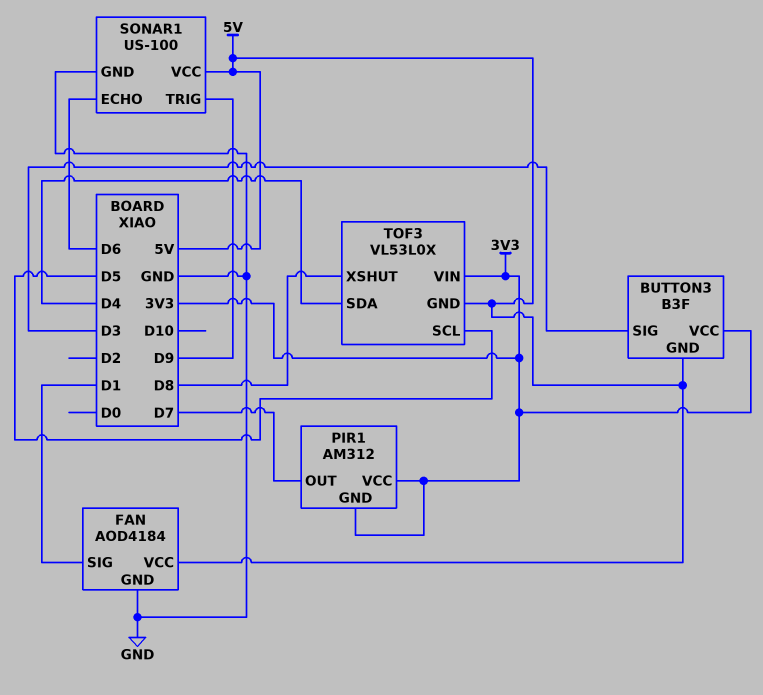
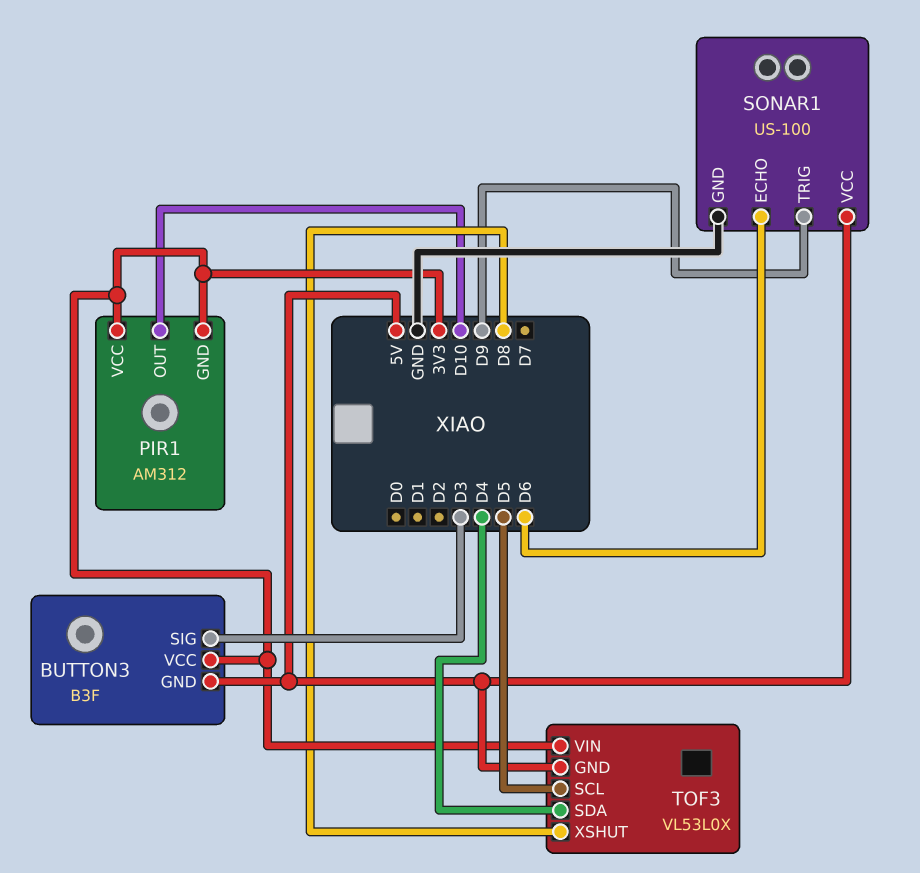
FAN: AOD4184 -> none
FAN pin GND: GND -> none
FAN pin SIG: D1 -> none
FAN pin VCC: 5V -> none
PIR1 pin OUT: D7 -> D10

